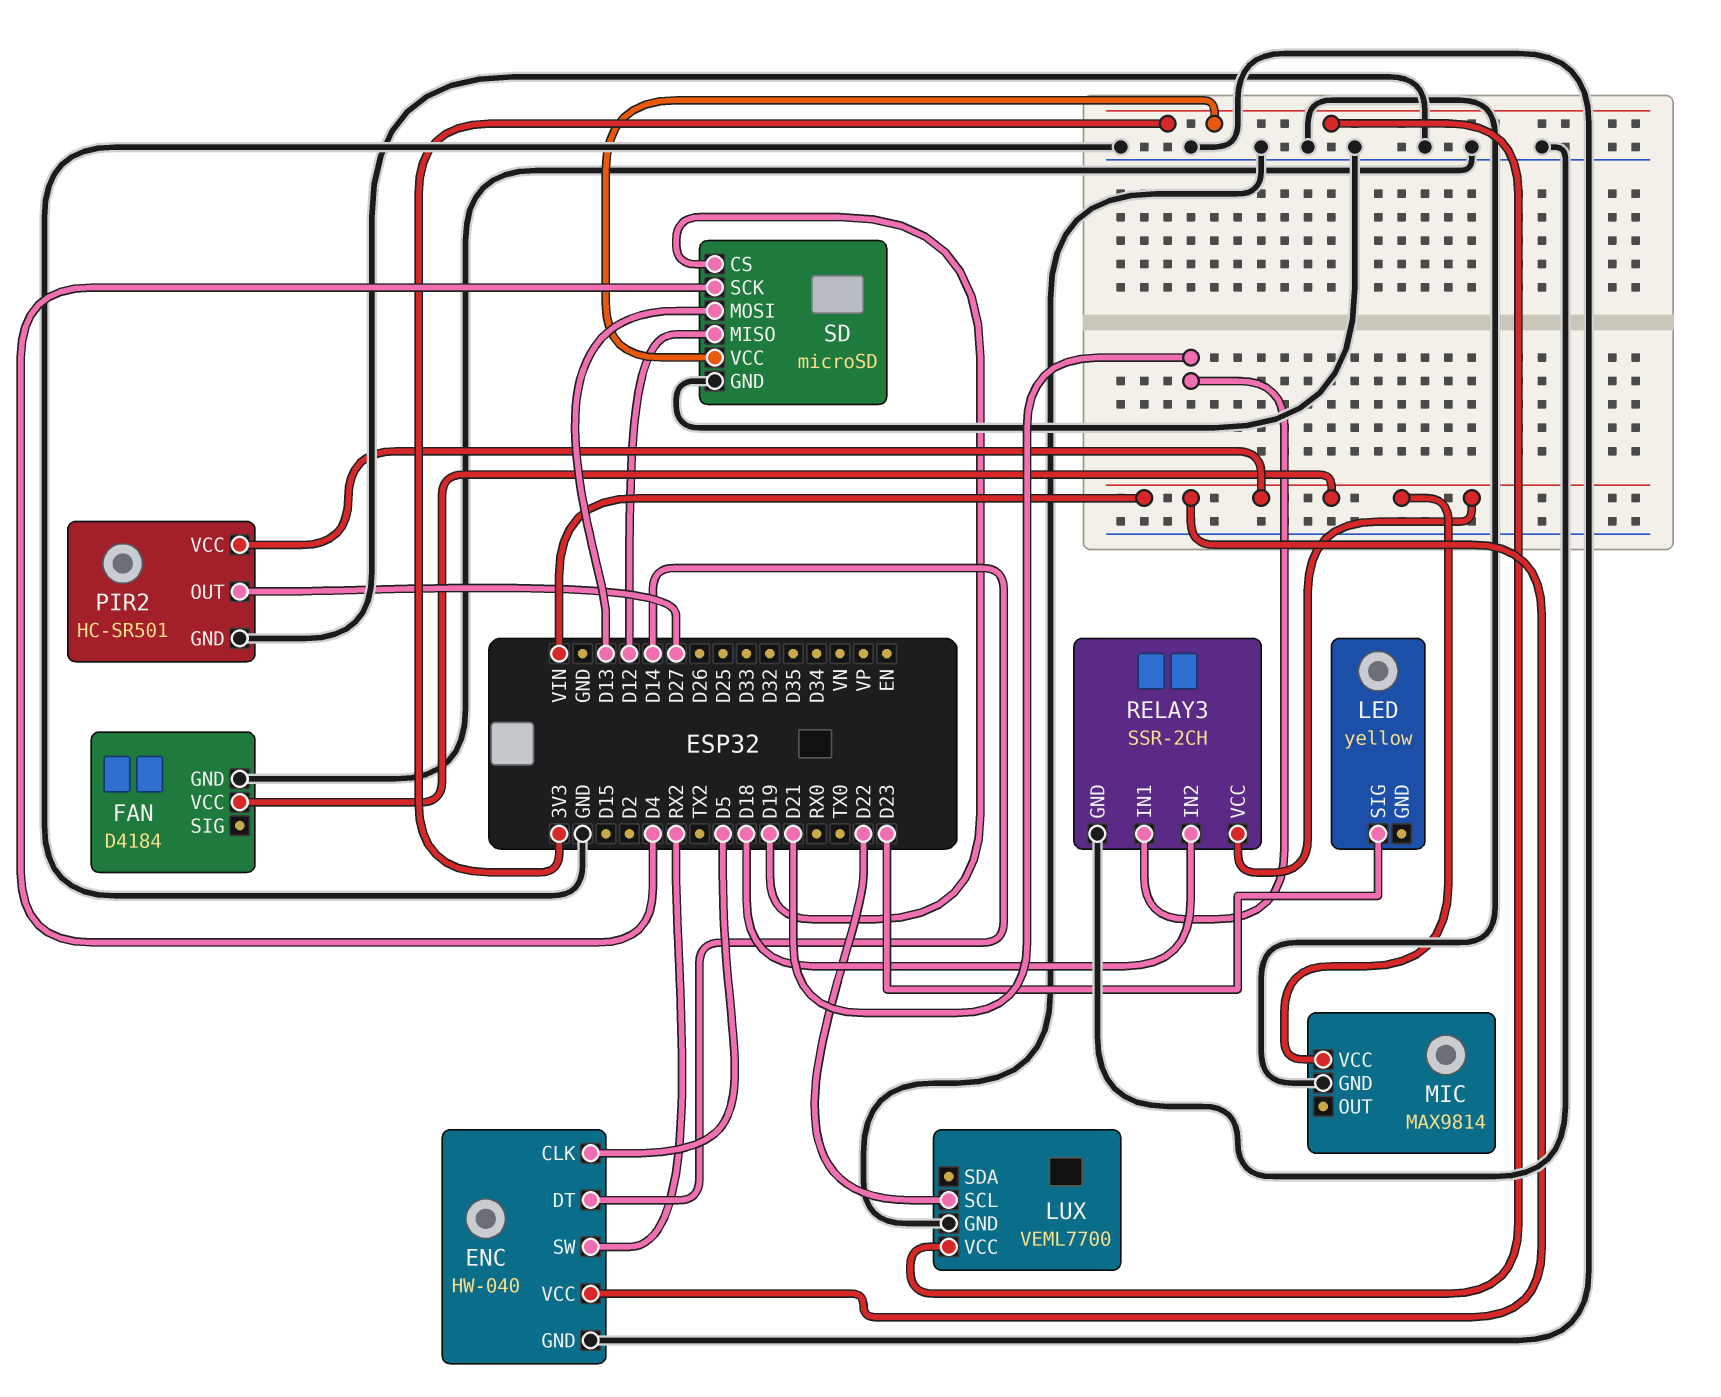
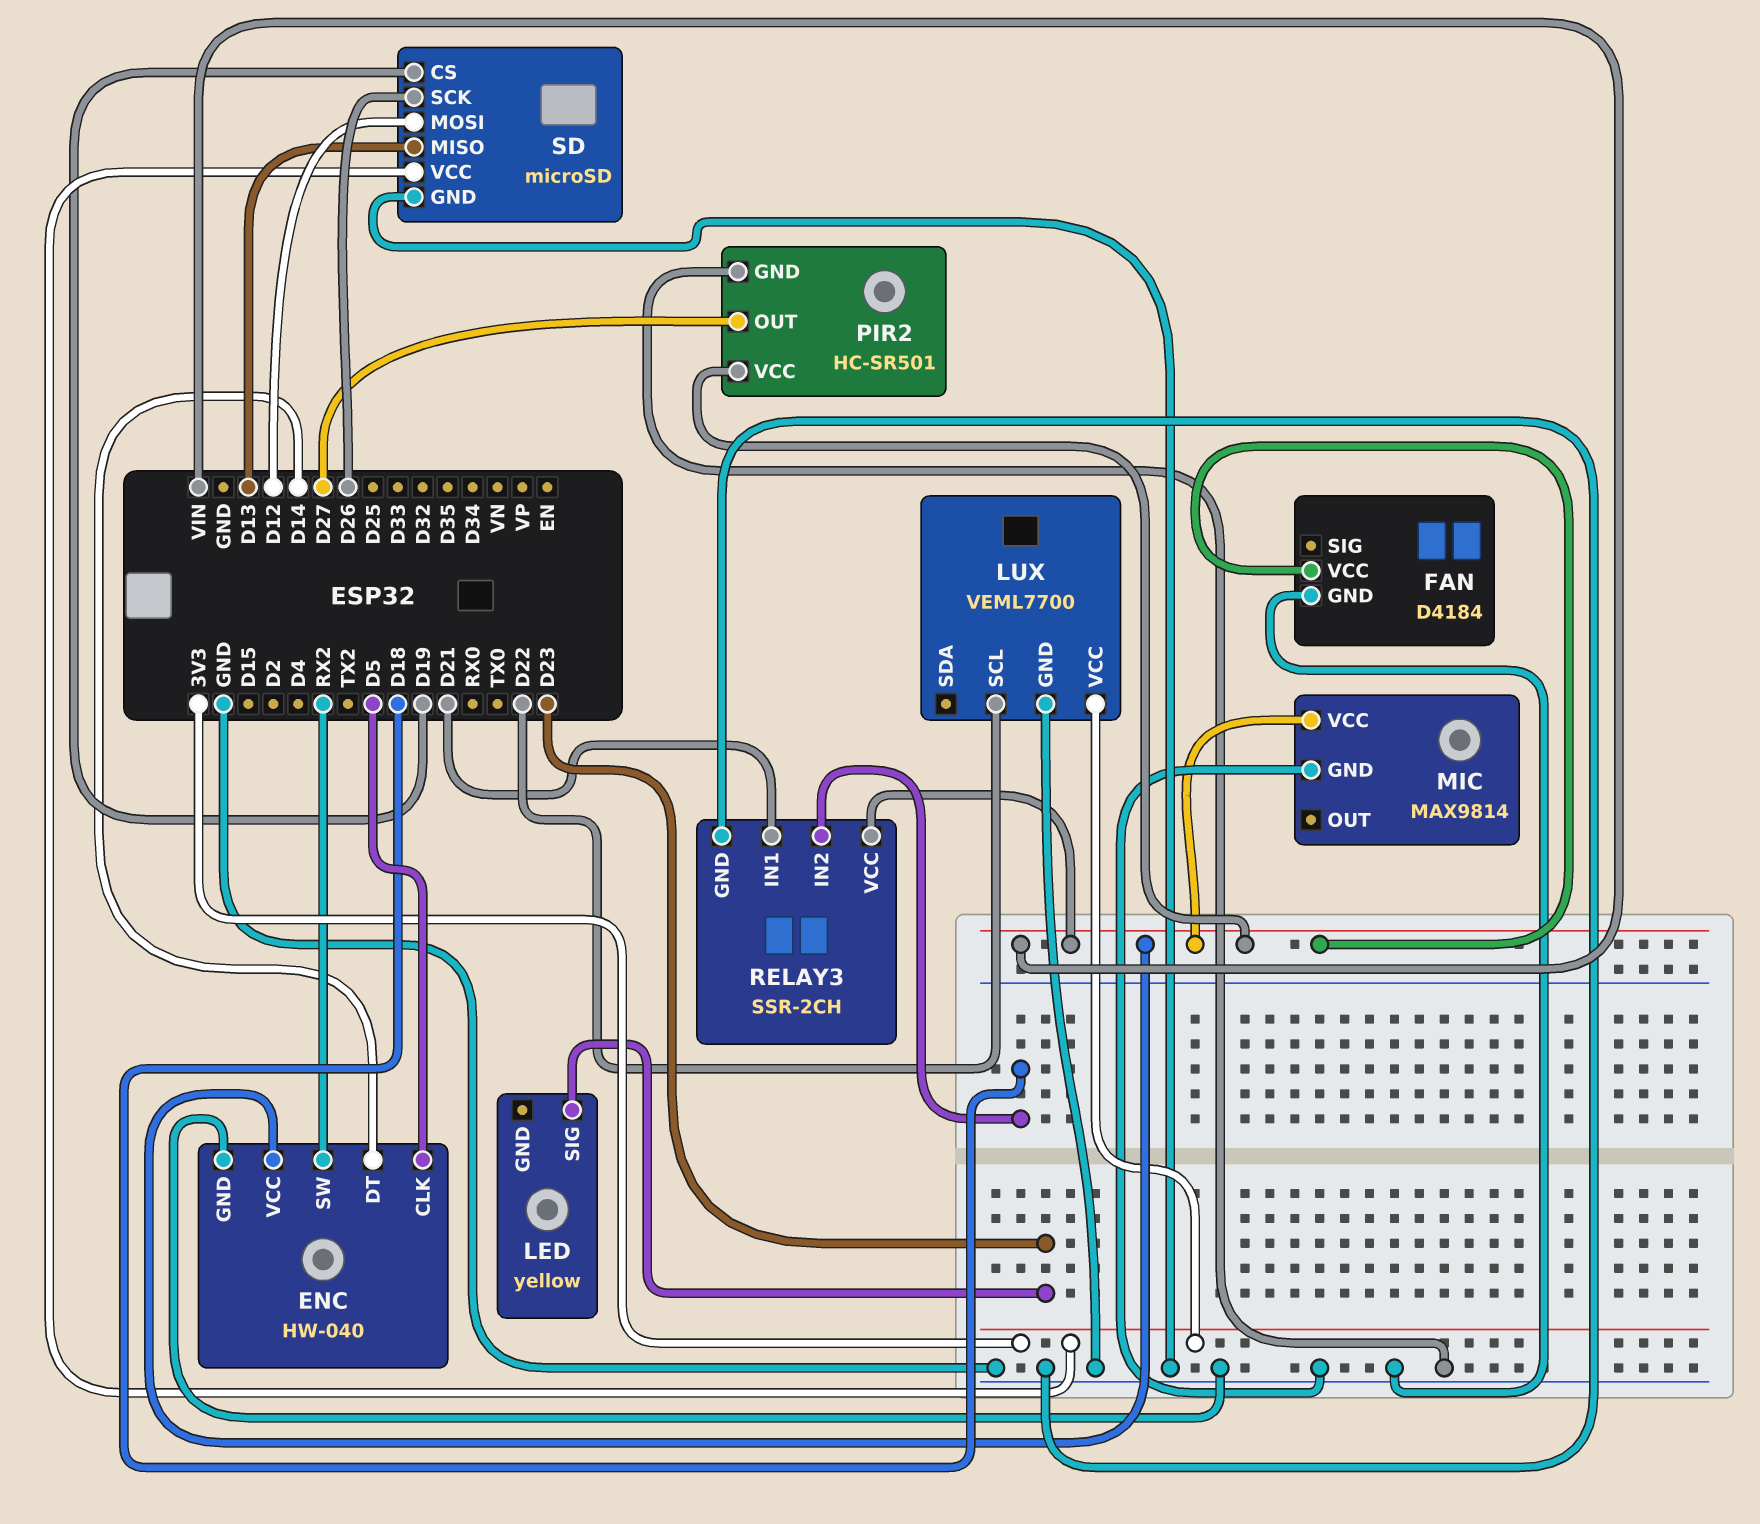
SD pin MISO: D12 -> D13
SD pin MOSI: D13 -> D12
SD pin SCK: D4 -> D26

